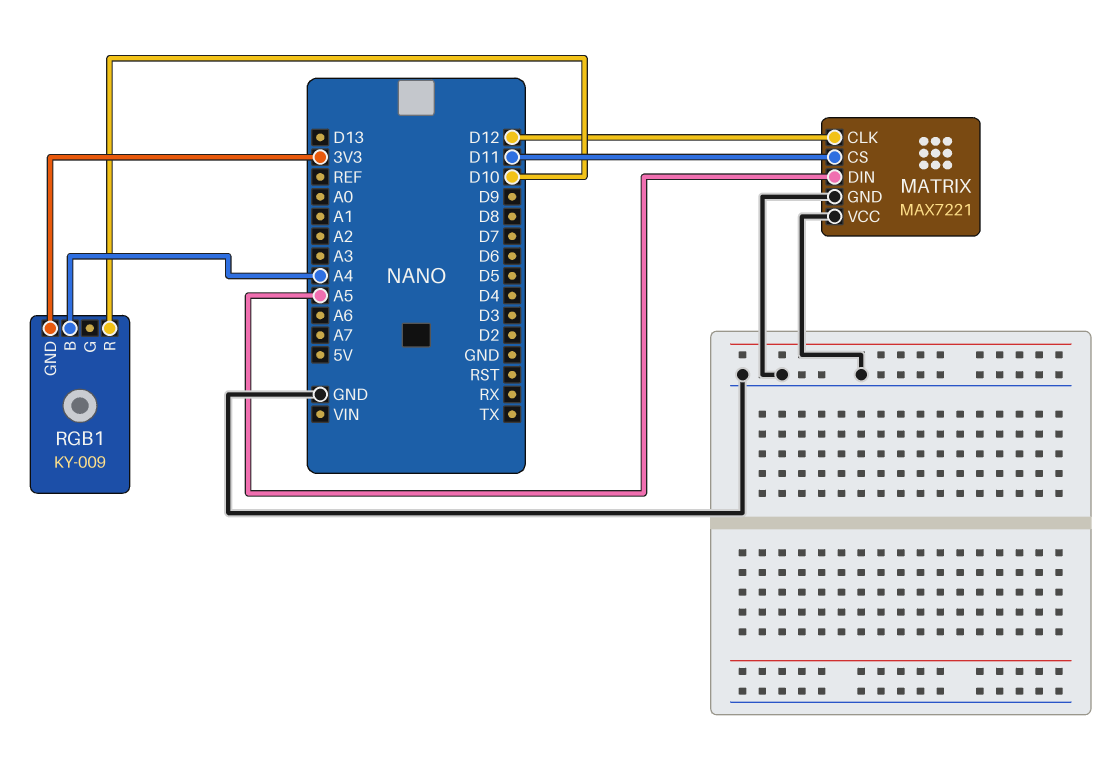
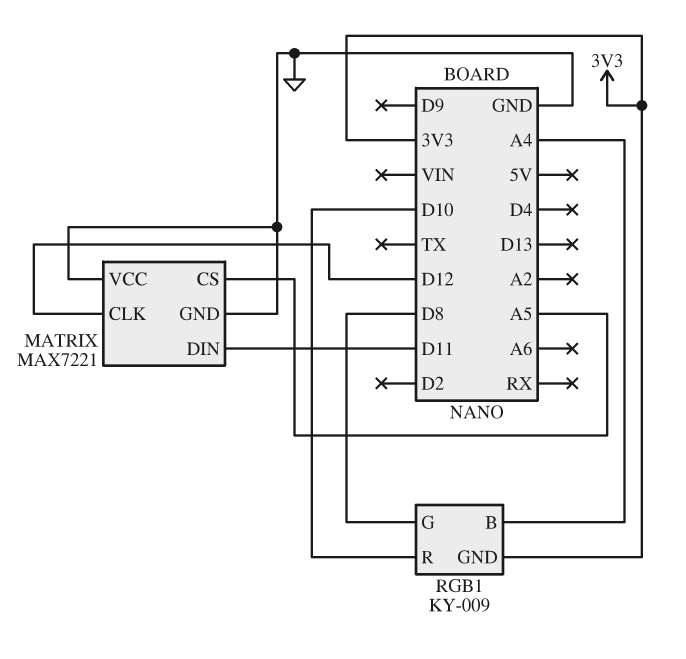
MATRIX pin CS: D11 -> A5
MATRIX pin DIN: A5 -> D11
RGB1 pin G: none -> D8

